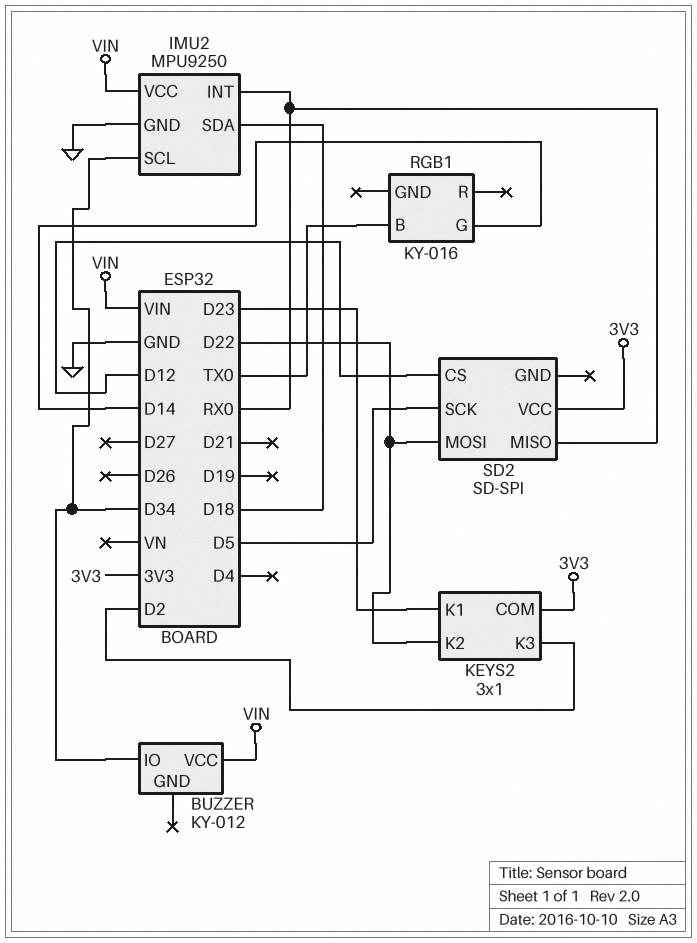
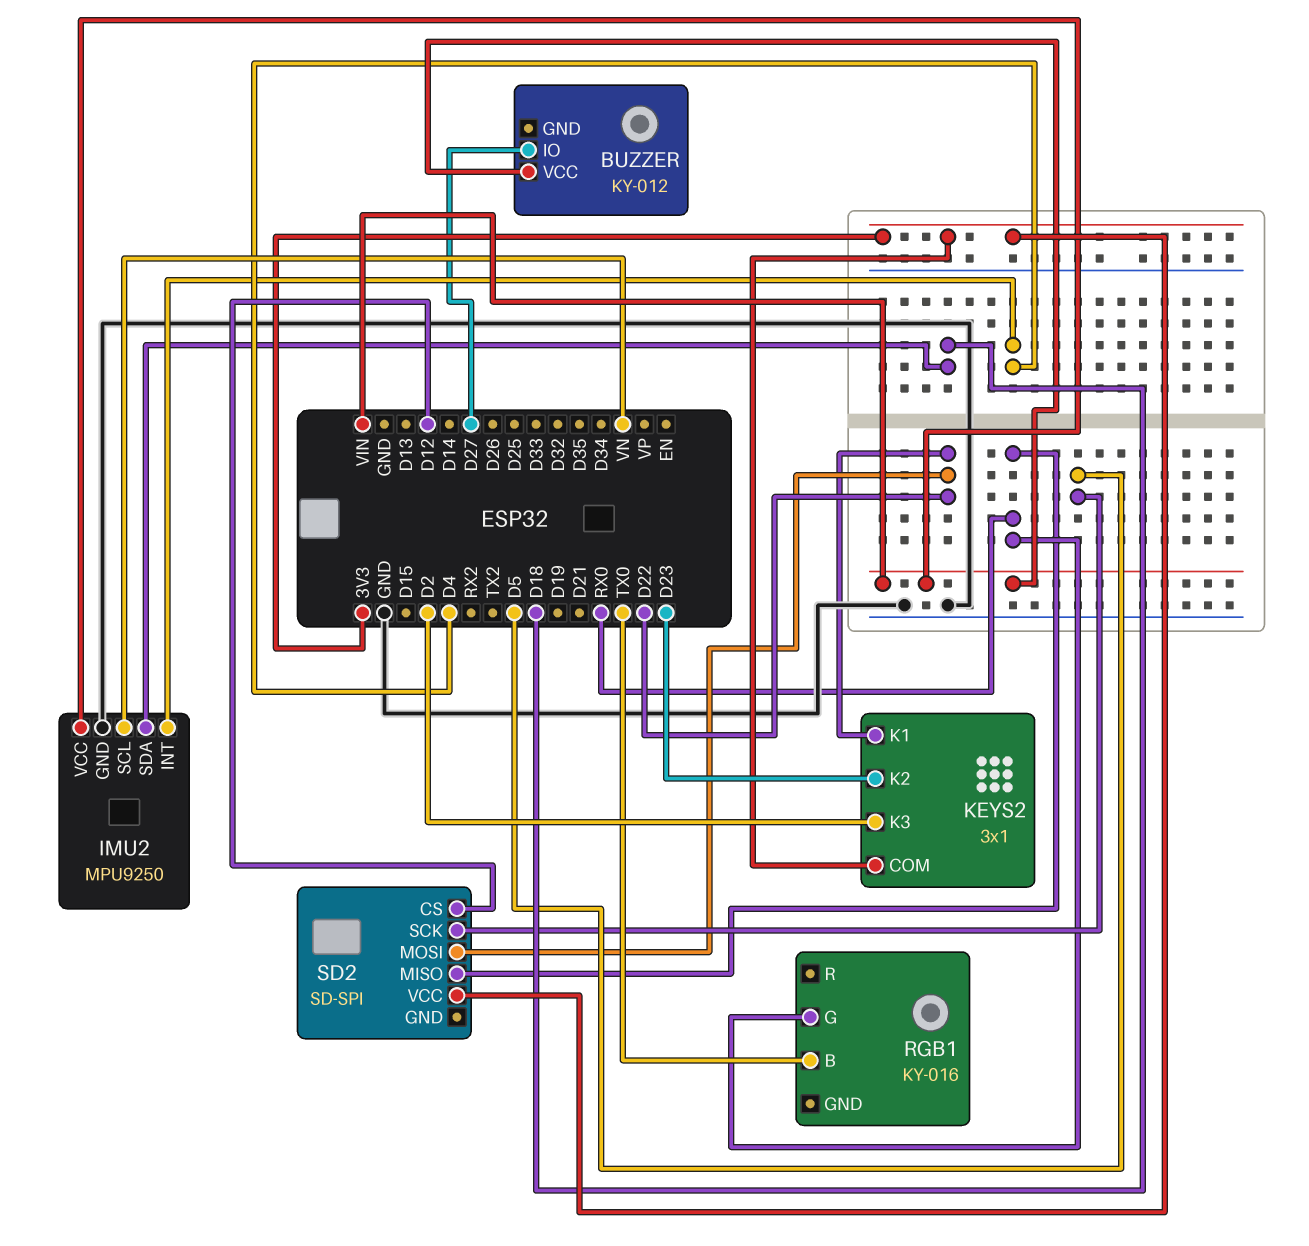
BUZZER pin IO: D34 -> D27
IMU2 pin INT: RX0 -> D4
IMU2 pin SCL: D34 -> VN
KEYS2 pin K1: D23 -> D22
KEYS2 pin K2: D22 -> D23
RGB1 pin G: D14 -> RX0

